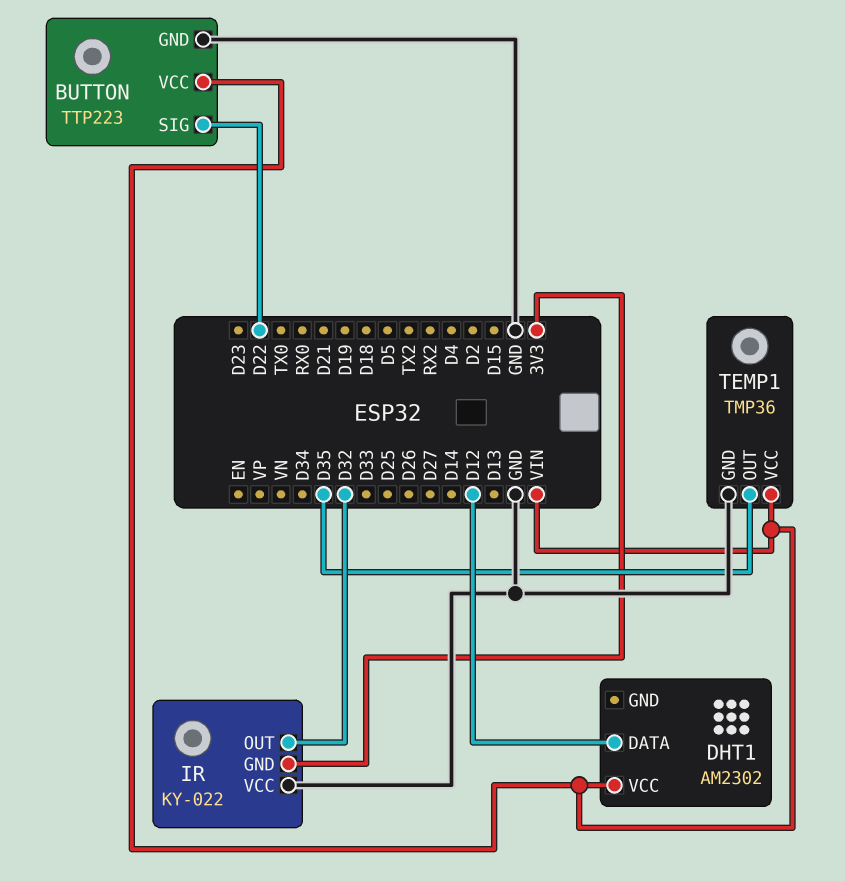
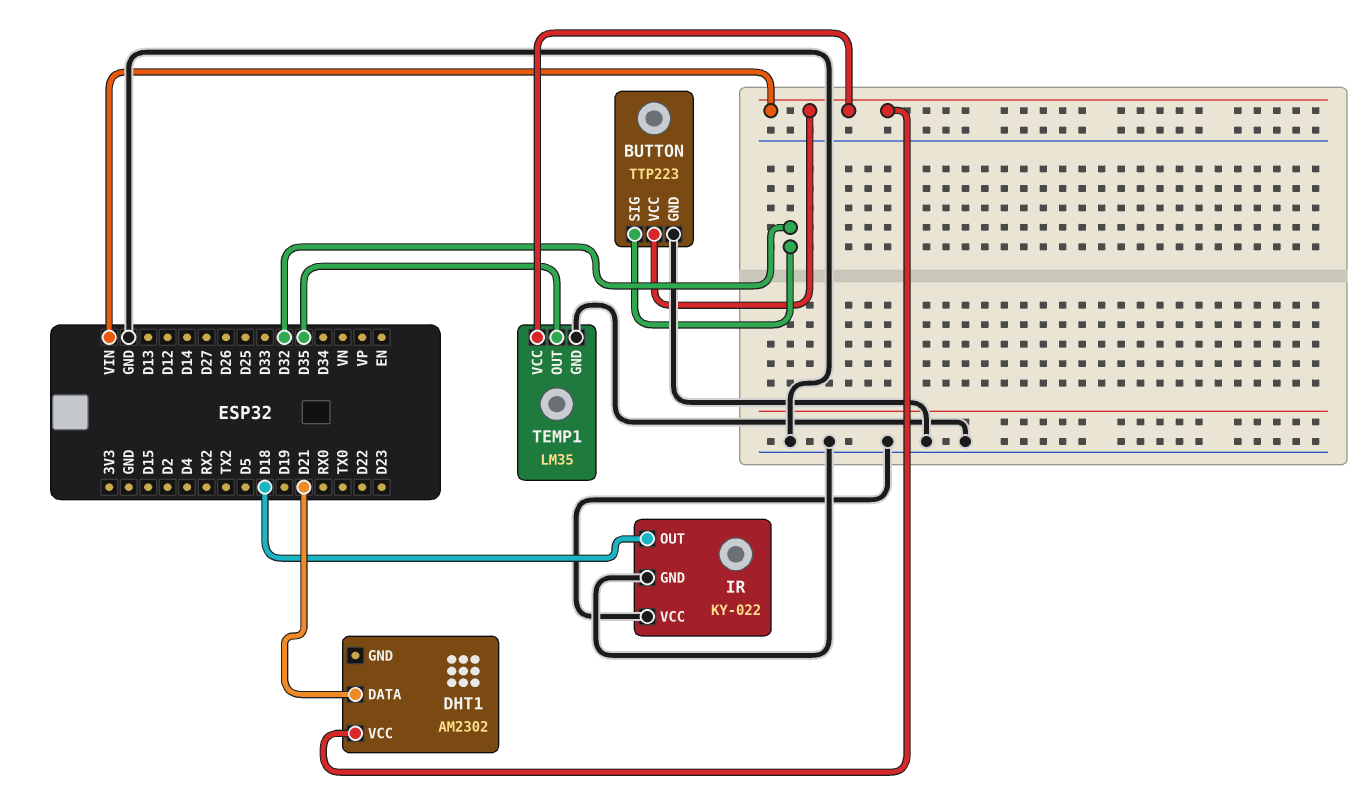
BUTTON pin SIG: D22 -> D32
DHT1 pin DATA: D12 -> D21
IR pin GND: 3V3 -> GND
IR pin OUT: D32 -> D18
TEMP1: TMP36 -> LM35

